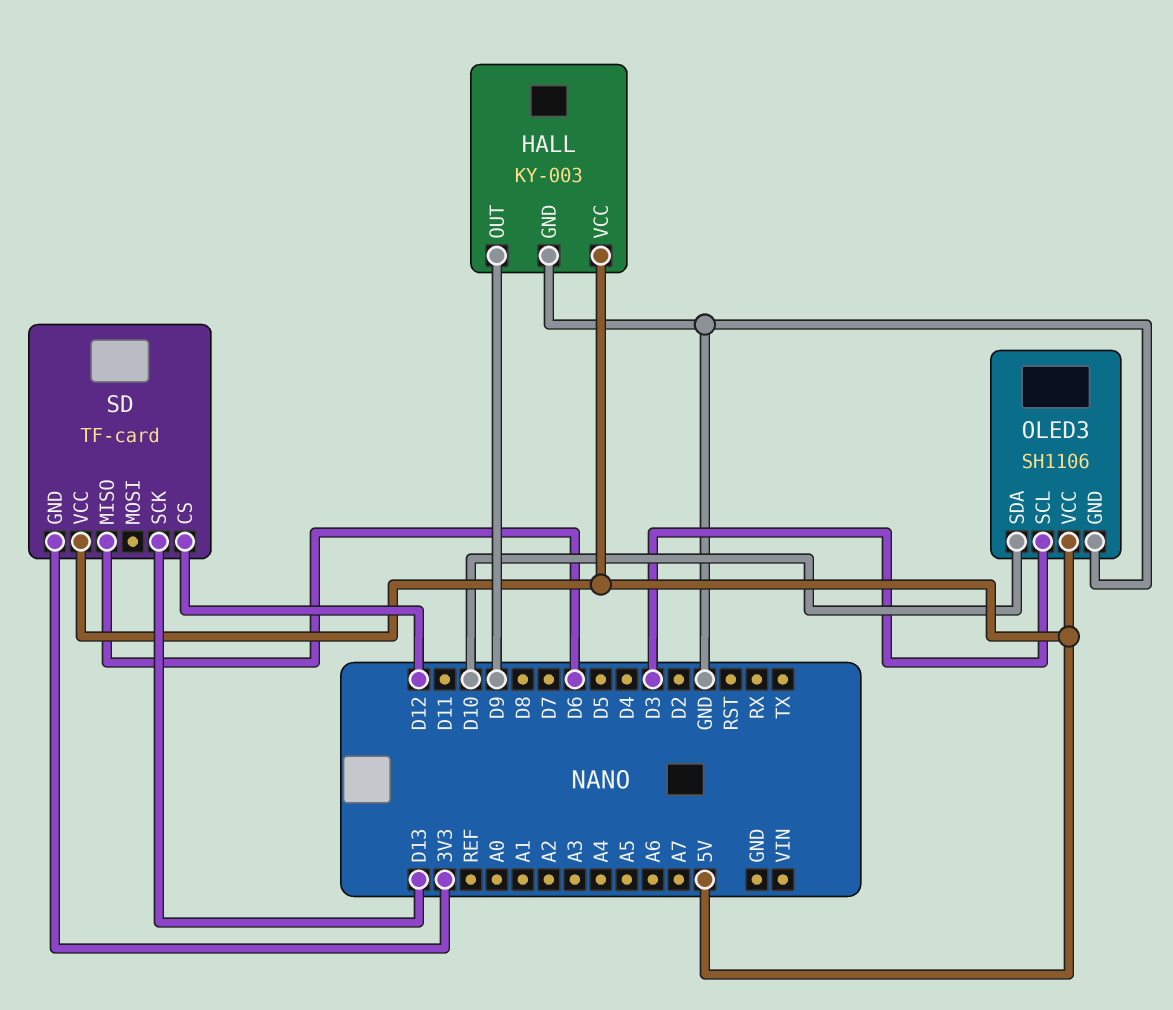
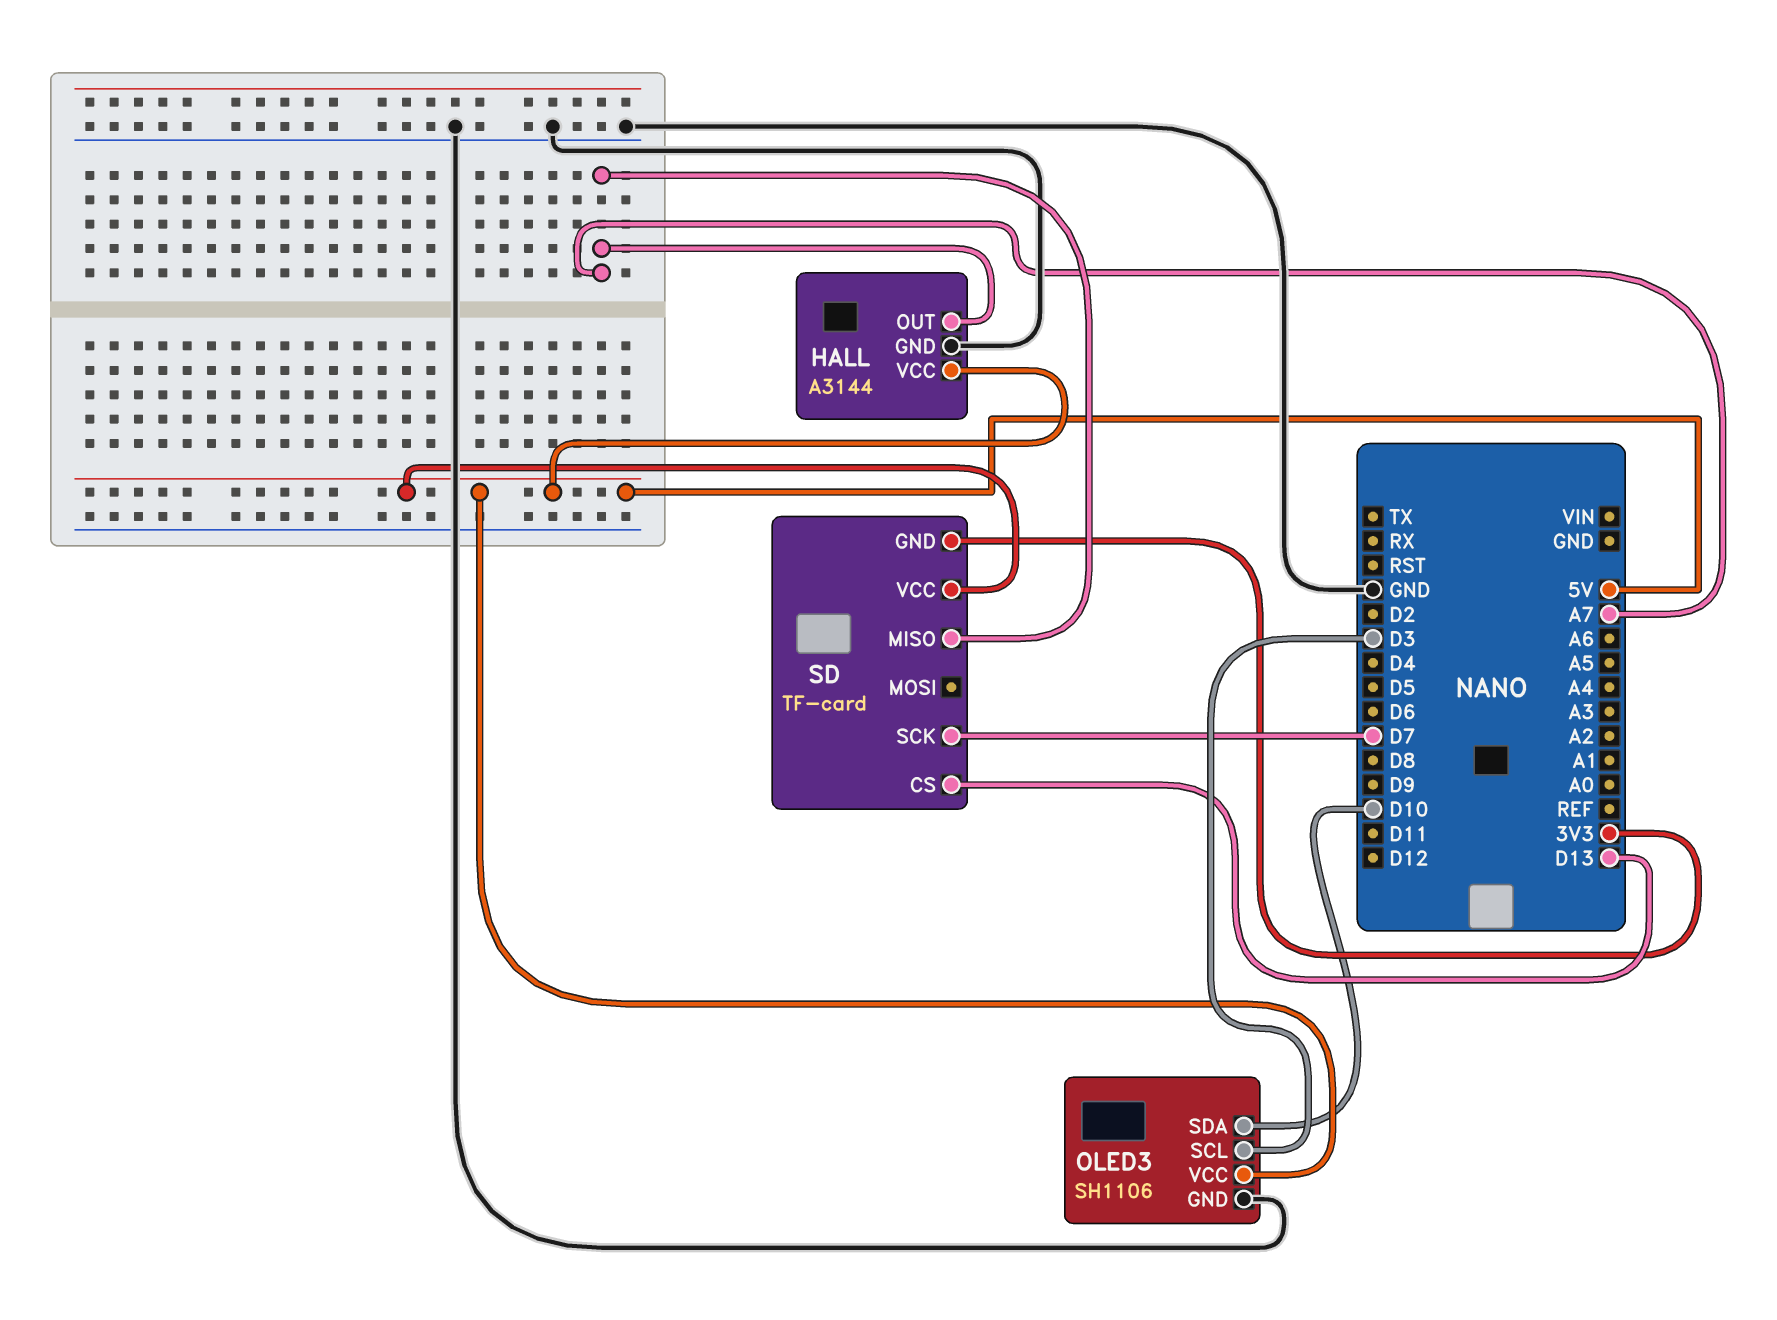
HALL: KY-003 -> A3144
HALL pin OUT: D9 -> A7
SD pin CS: D12 -> D13
SD pin MISO: D6 -> A7
SD pin SCK: D13 -> D7

